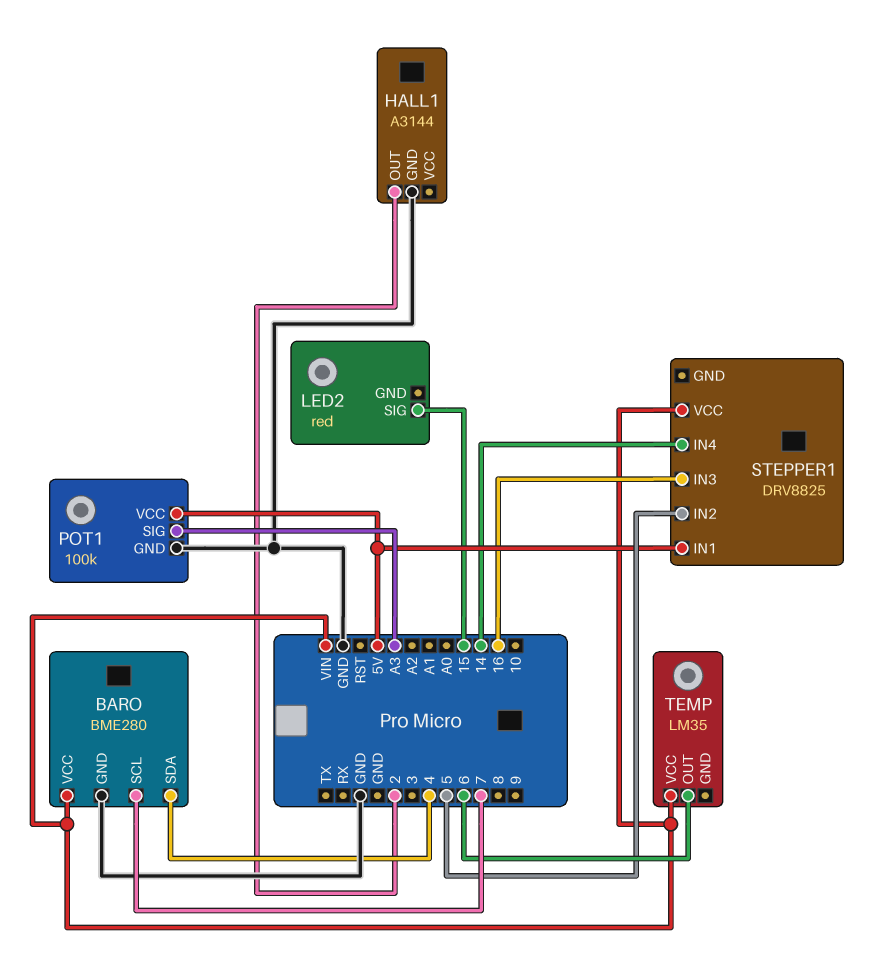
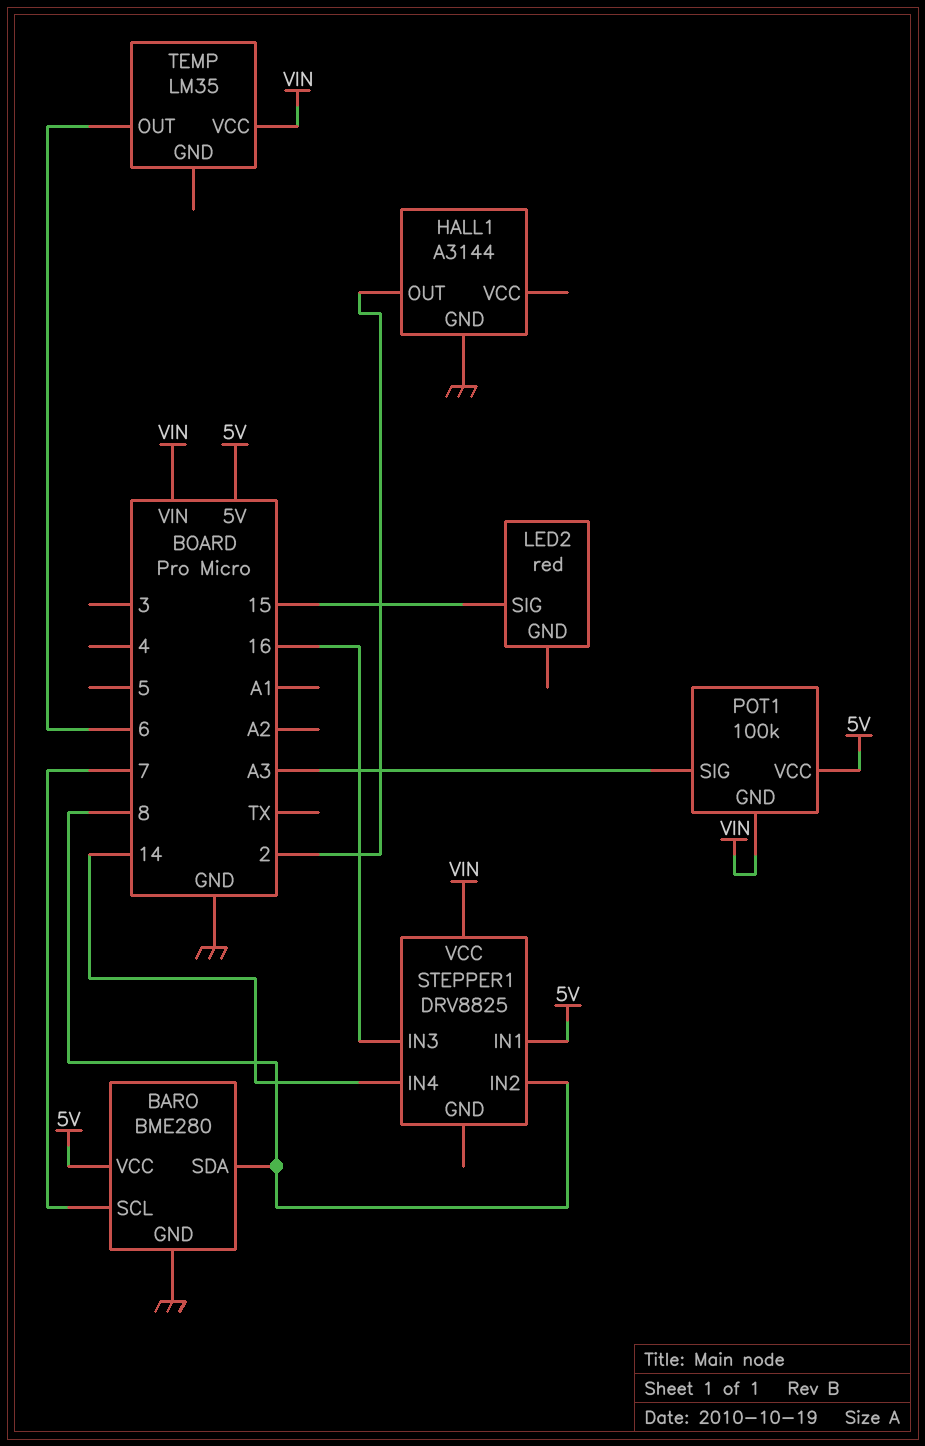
BARO pin SDA: 4 -> 8
BARO pin VCC: VIN -> 5V
POT1 pin GND: GND -> VIN
STEPPER1 pin IN2: 5 -> 8

